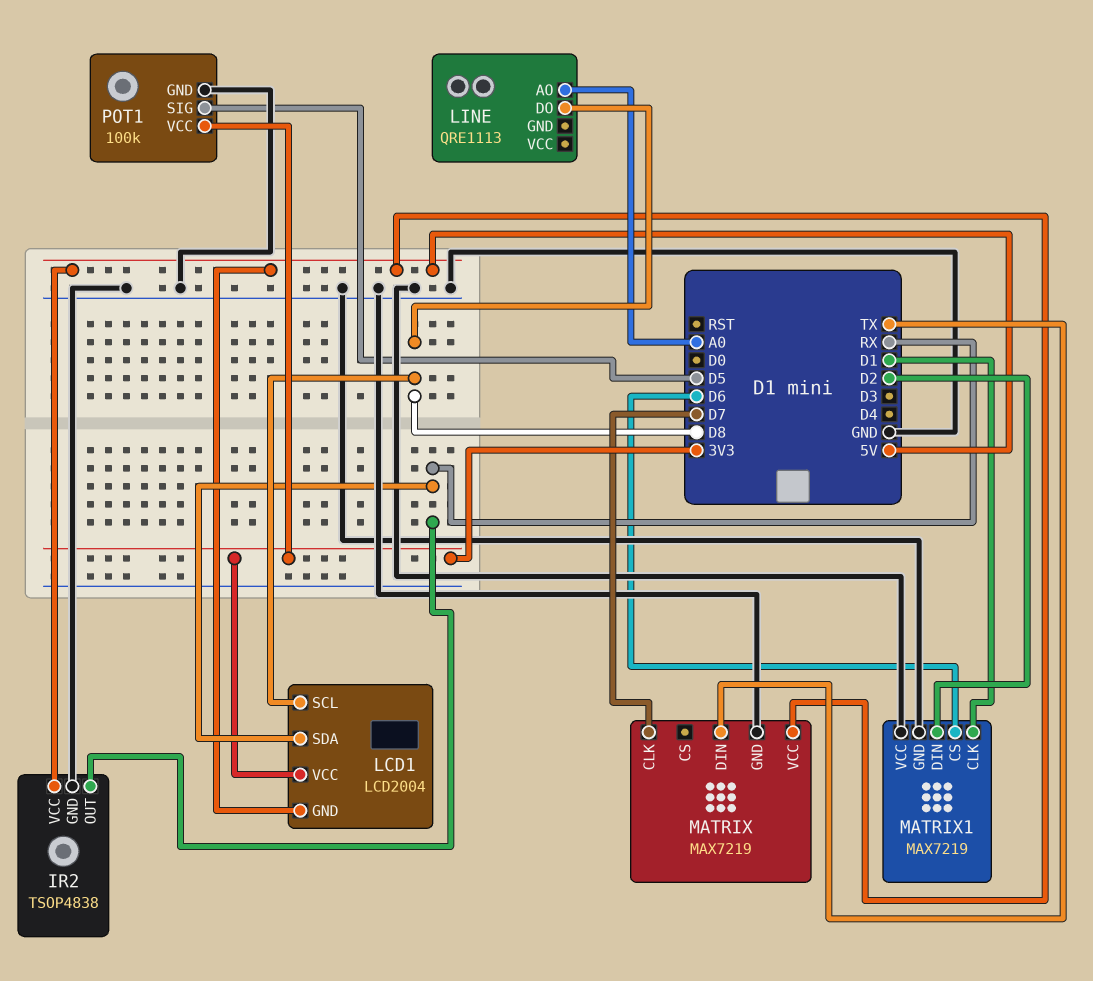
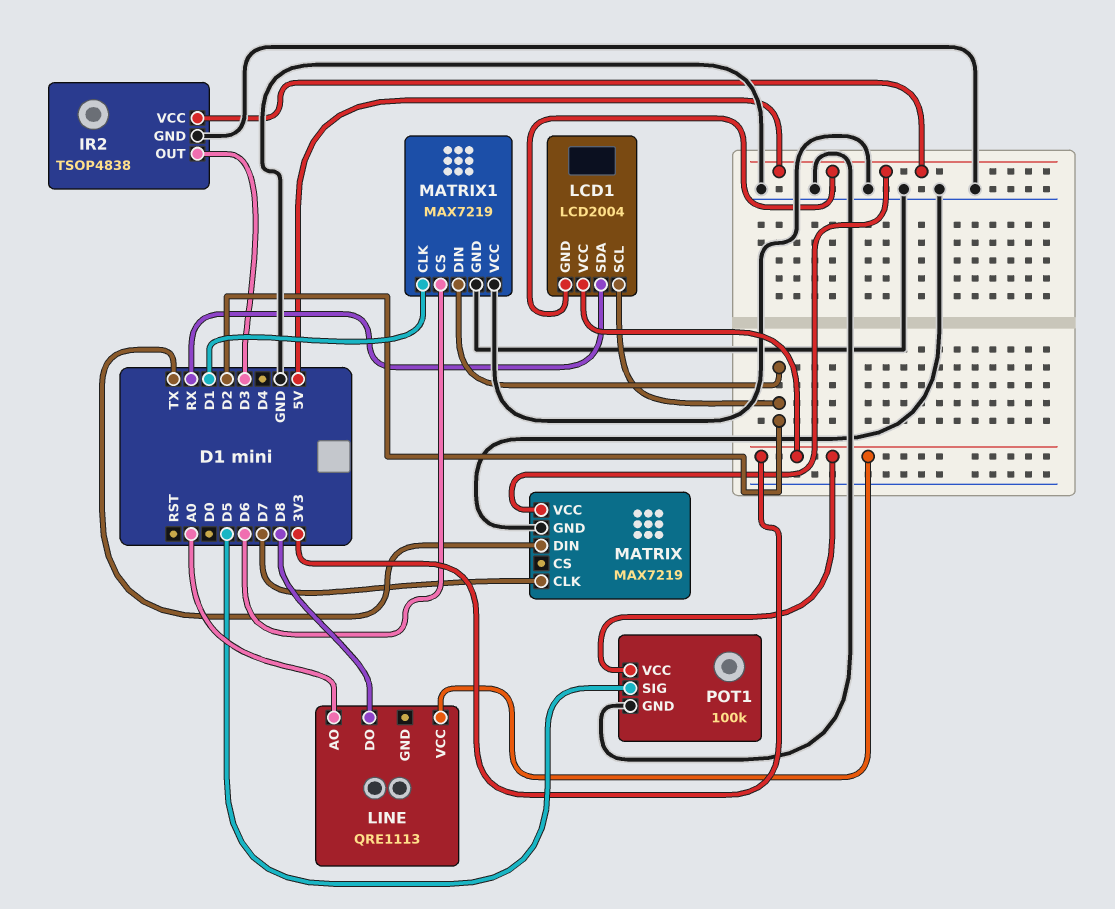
IR2 pin OUT: RX -> D3
LCD1 pin SCL: D8 -> D2
LINE pin VCC: none -> 3V3

